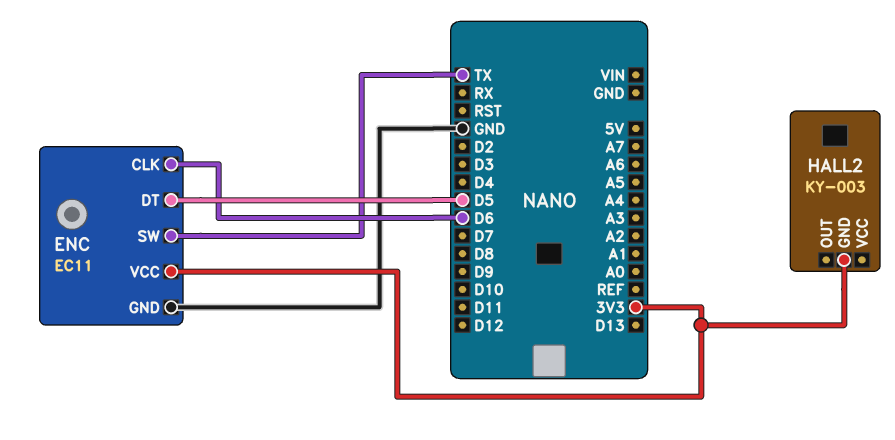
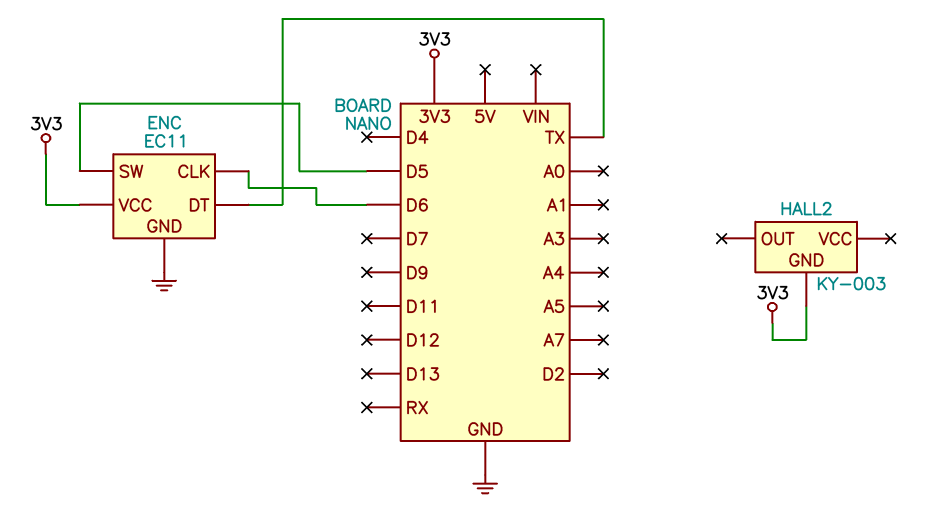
ENC pin DT: D5 -> TX
ENC pin SW: TX -> D5

